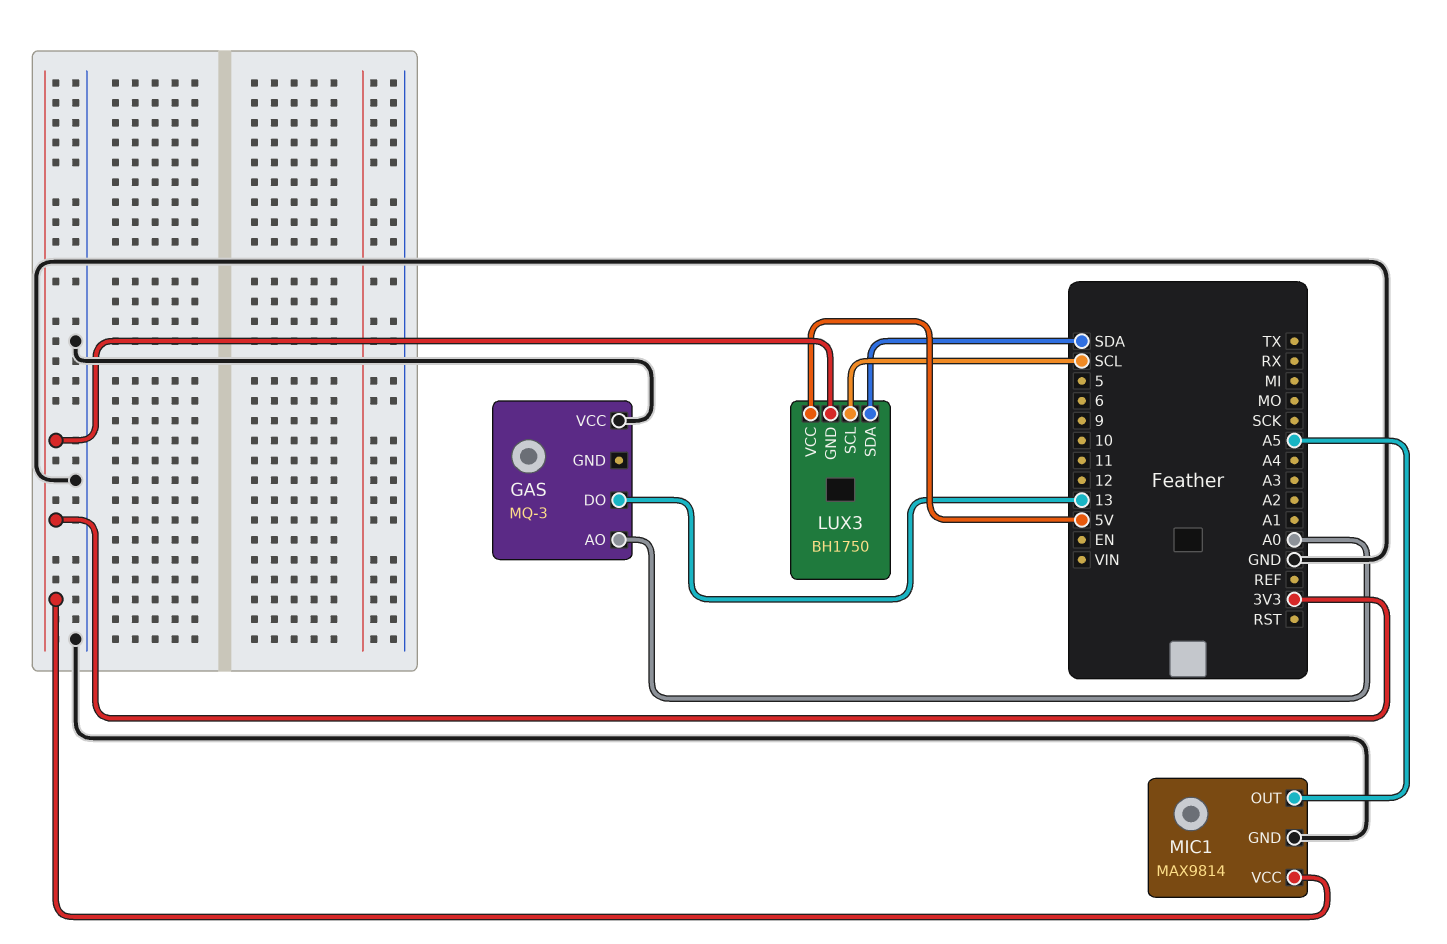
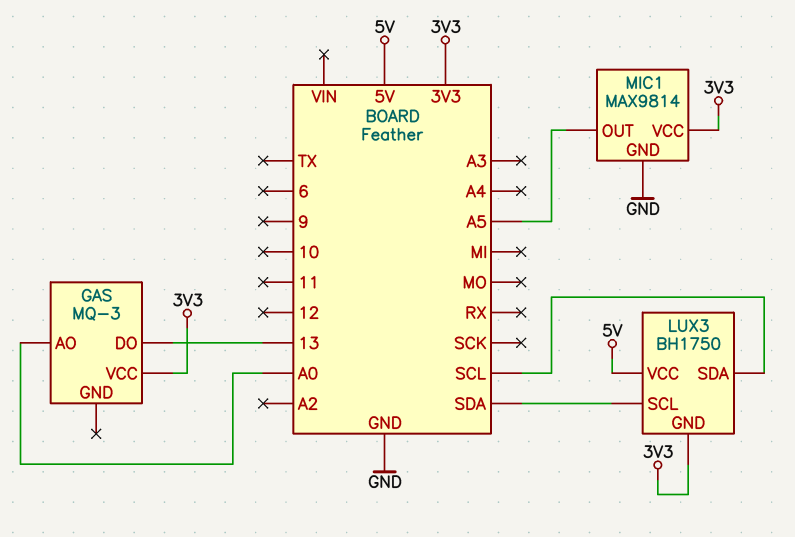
GAS pin VCC: GND -> 3V3
LUX3 pin SCL: SCL -> SDA
LUX3 pin SDA: SDA -> SCL

